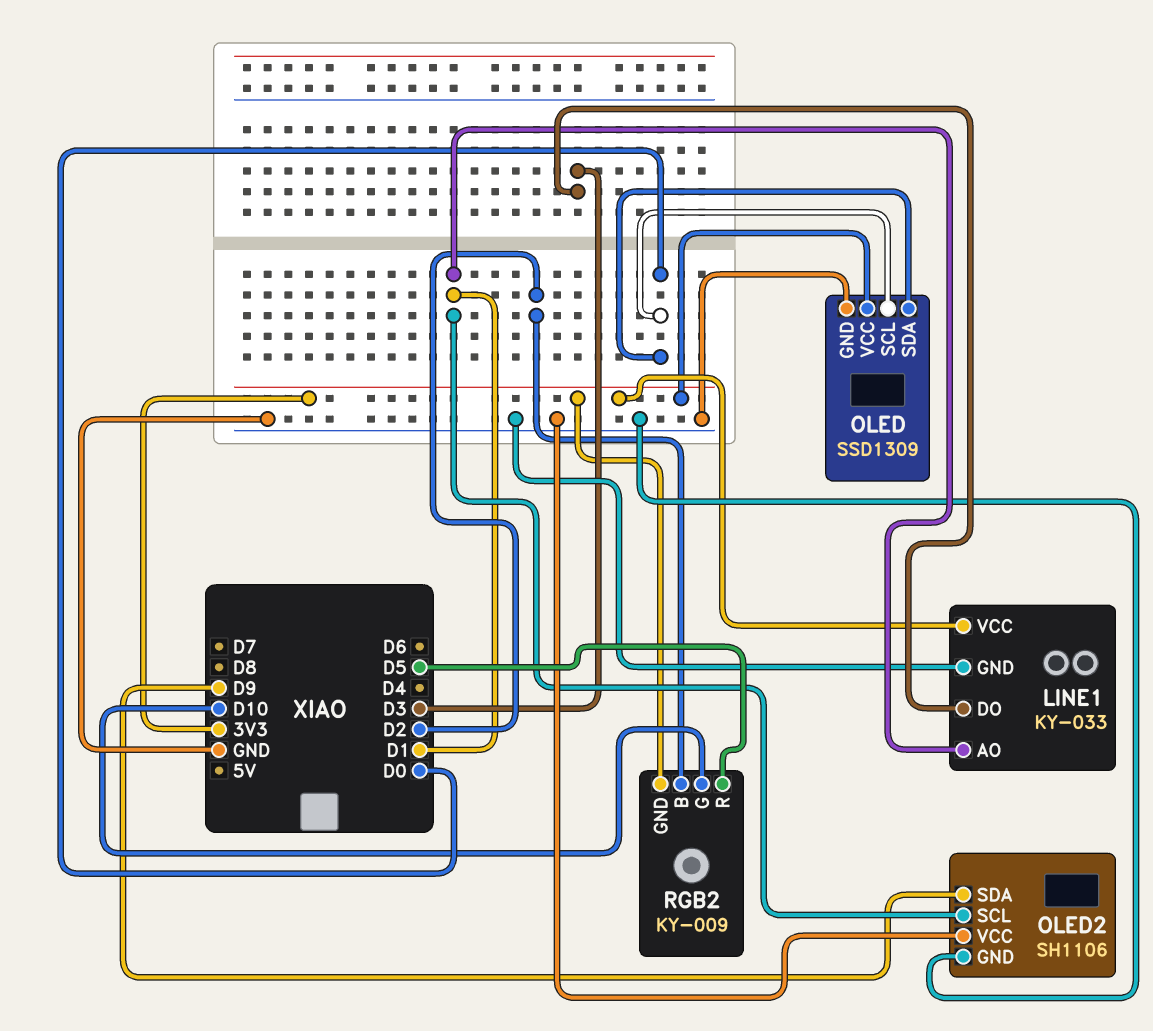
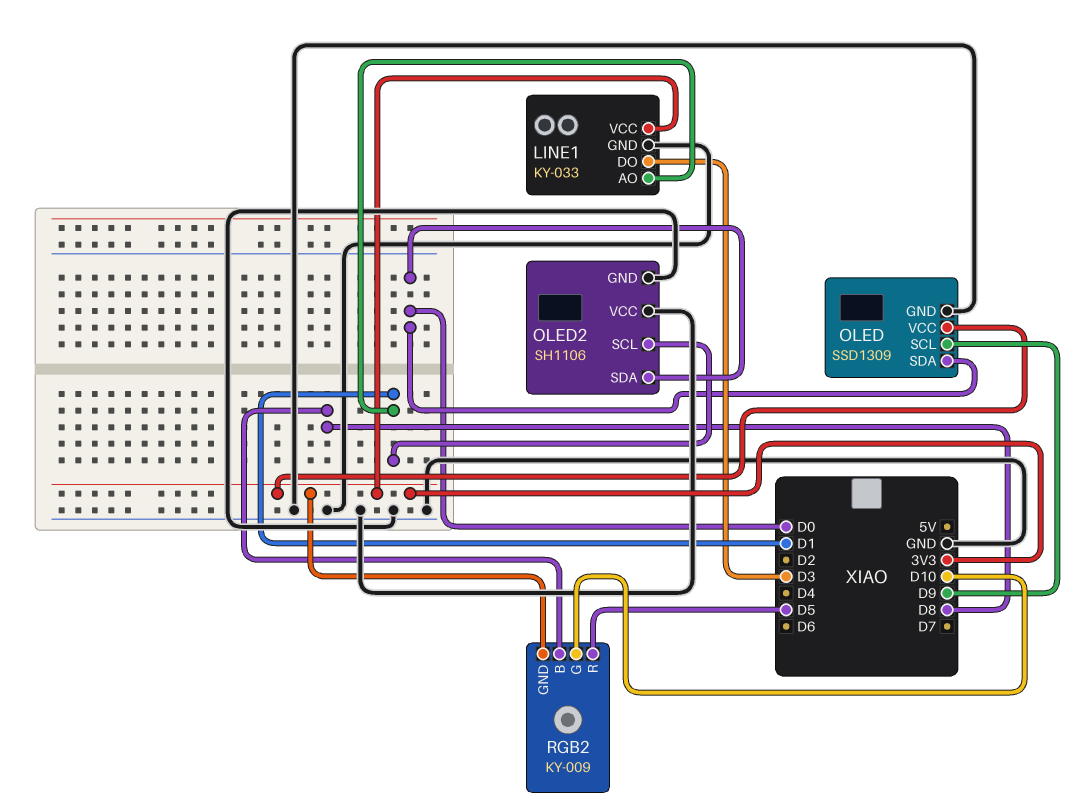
OLED pin SCL: D0 -> D9
OLED2 pin SDA: D9 -> D0
RGB2 pin B: D2 -> D8

